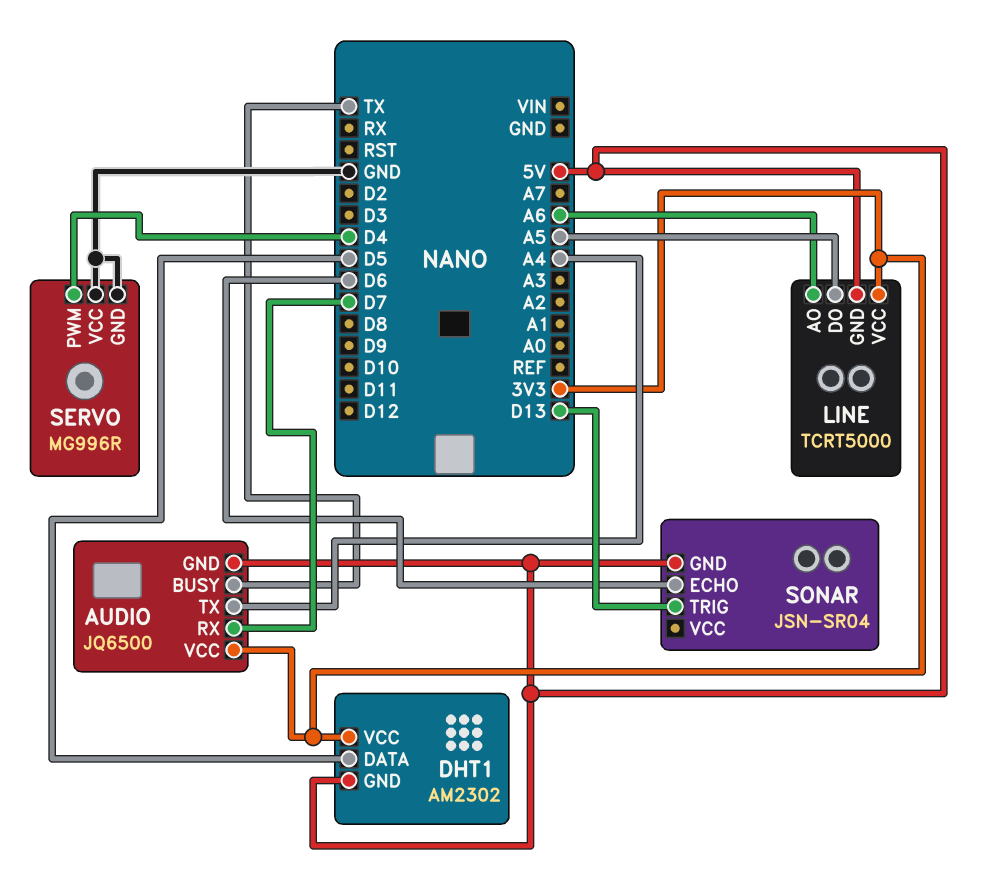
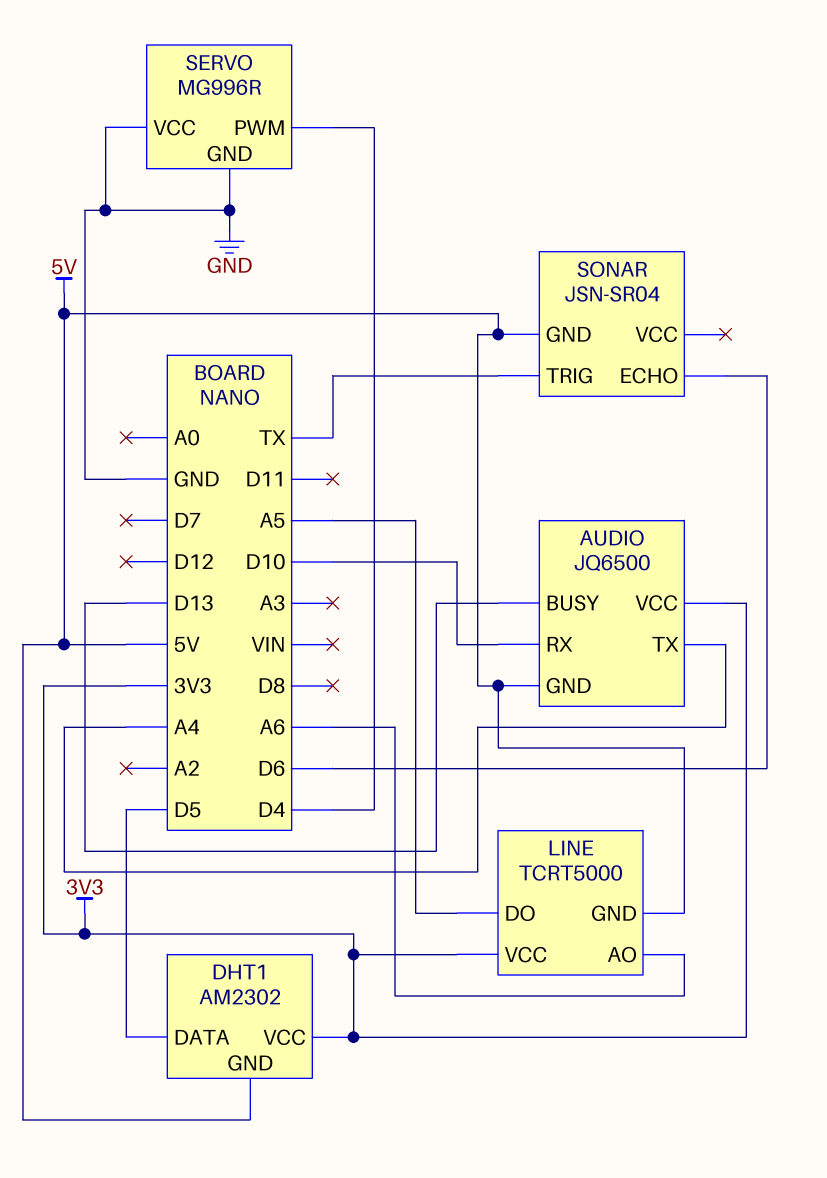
AUDIO pin BUSY: TX -> D13
AUDIO pin RX: D7 -> D10
SONAR pin TRIG: D13 -> TX

